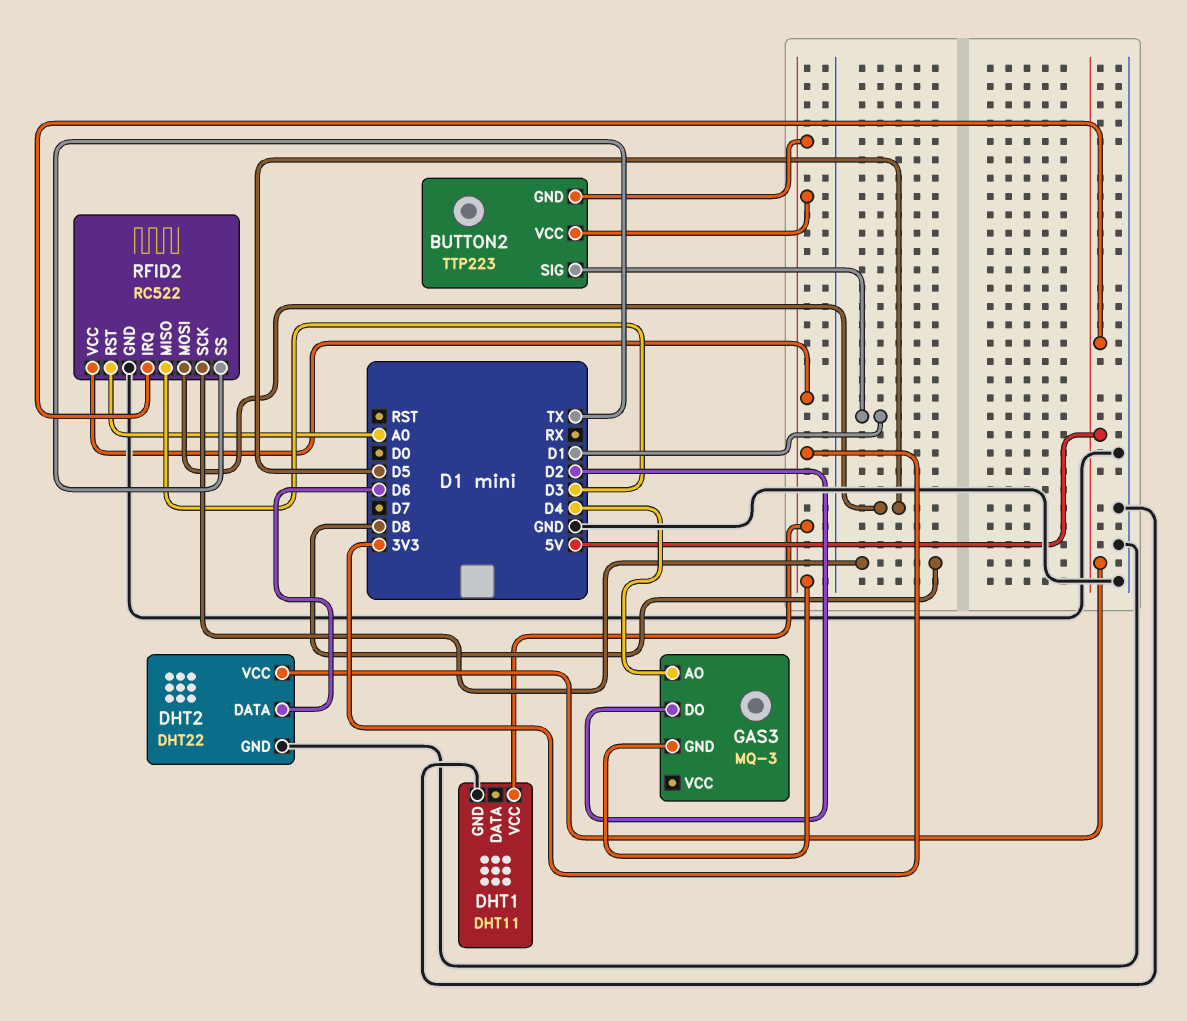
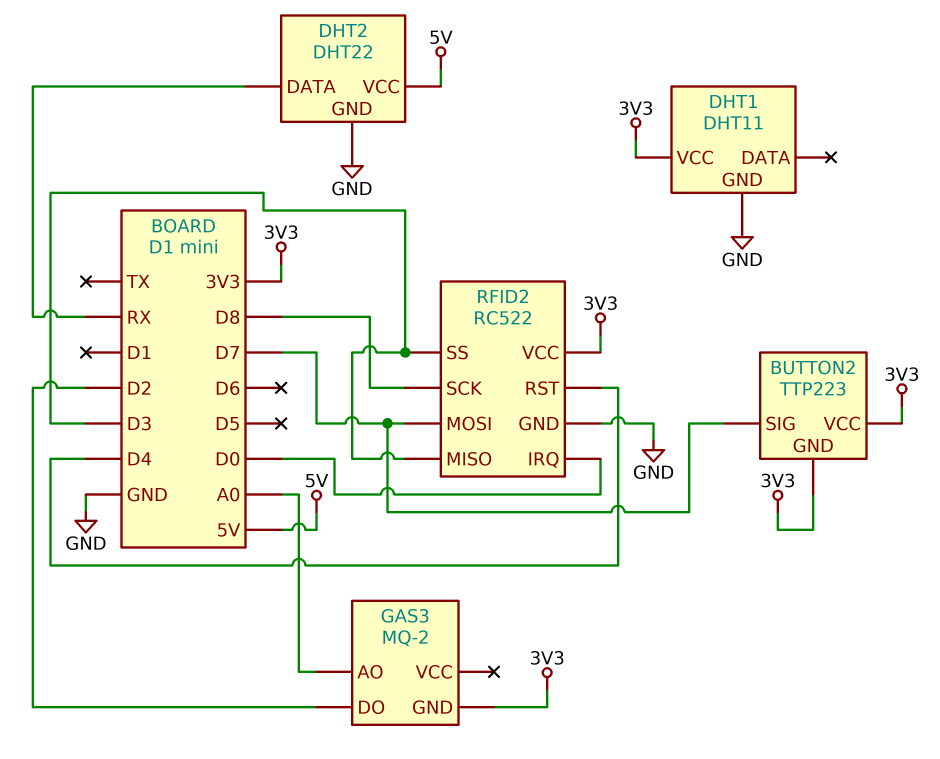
BUTTON2 pin SIG: D1 -> D7
DHT2 pin DATA: D6 -> RX
GAS3: MQ-3 -> MQ-2
GAS3 pin AO: D4 -> A0
RFID2 pin IRQ: 5V -> D0
RFID2 pin MOSI: D5 -> D7
RFID2 pin RST: A0 -> D4
RFID2 pin SS: TX -> D3

